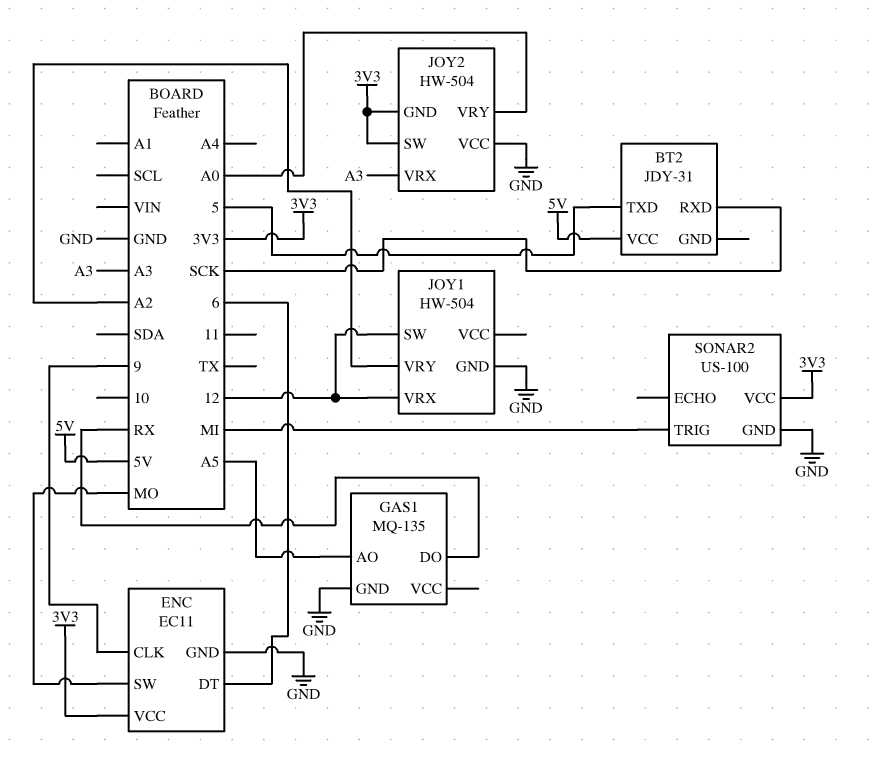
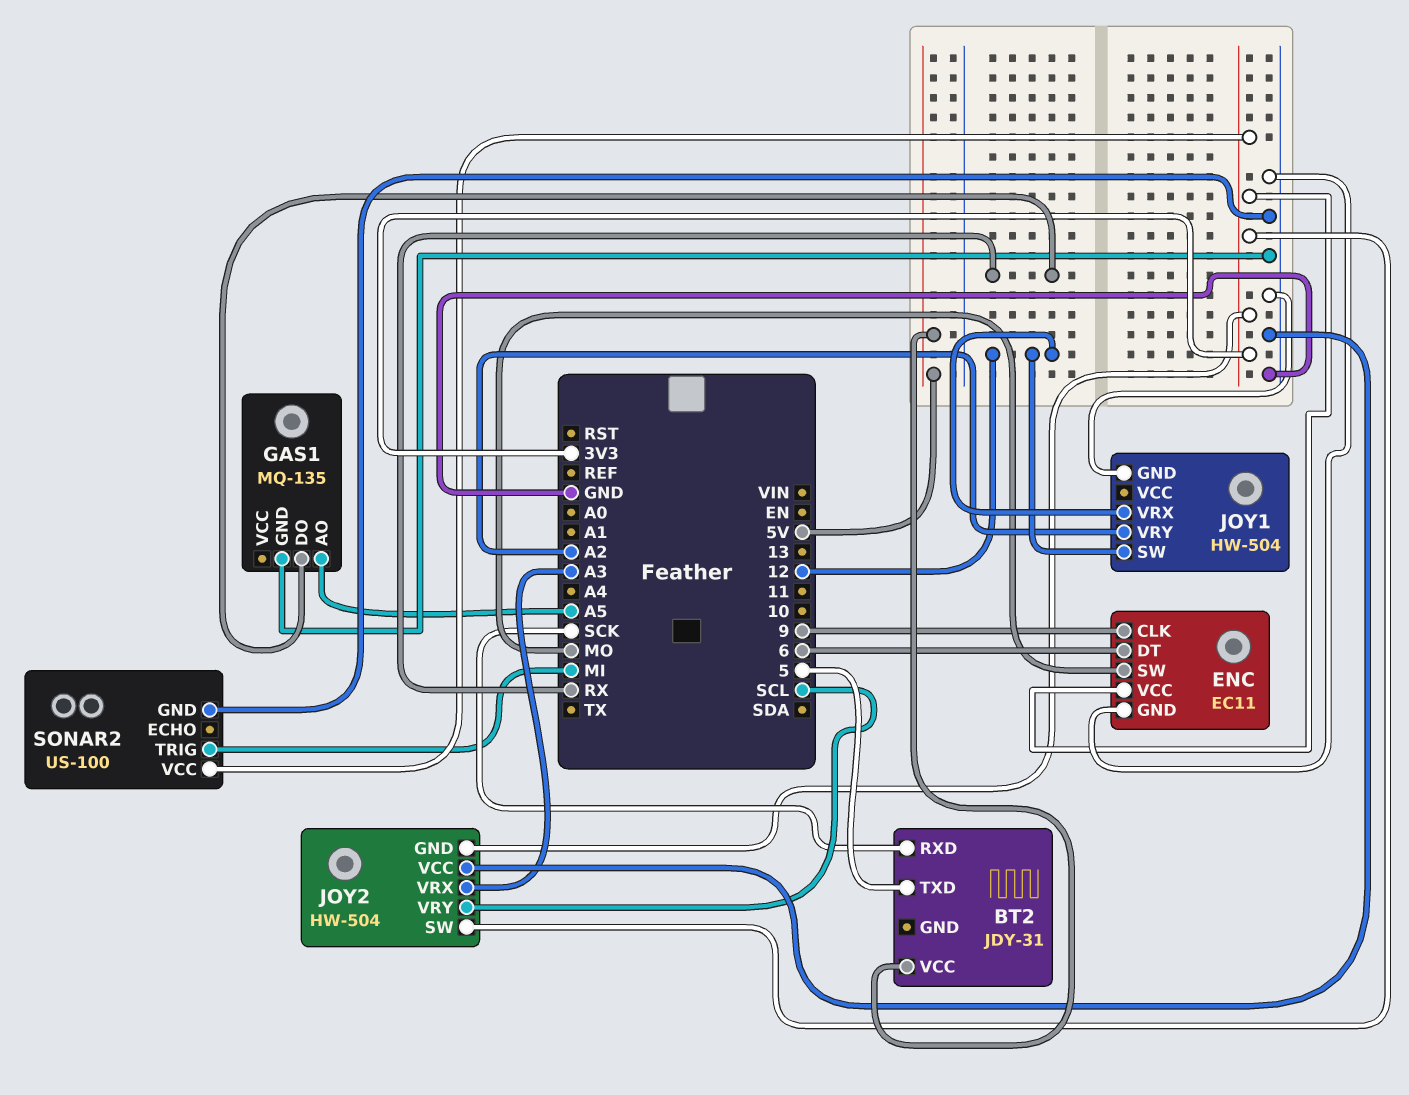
JOY2 pin VRY: A0 -> SCL

